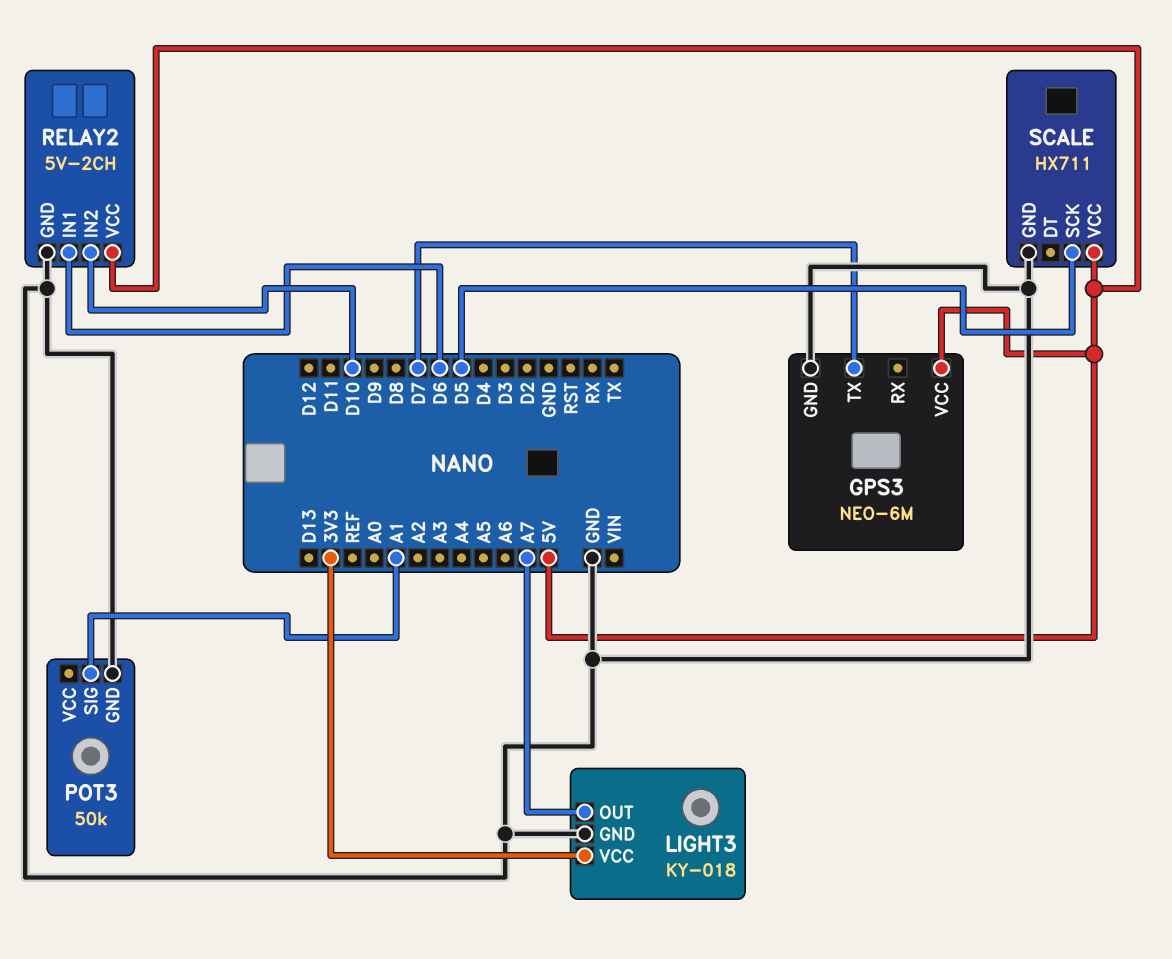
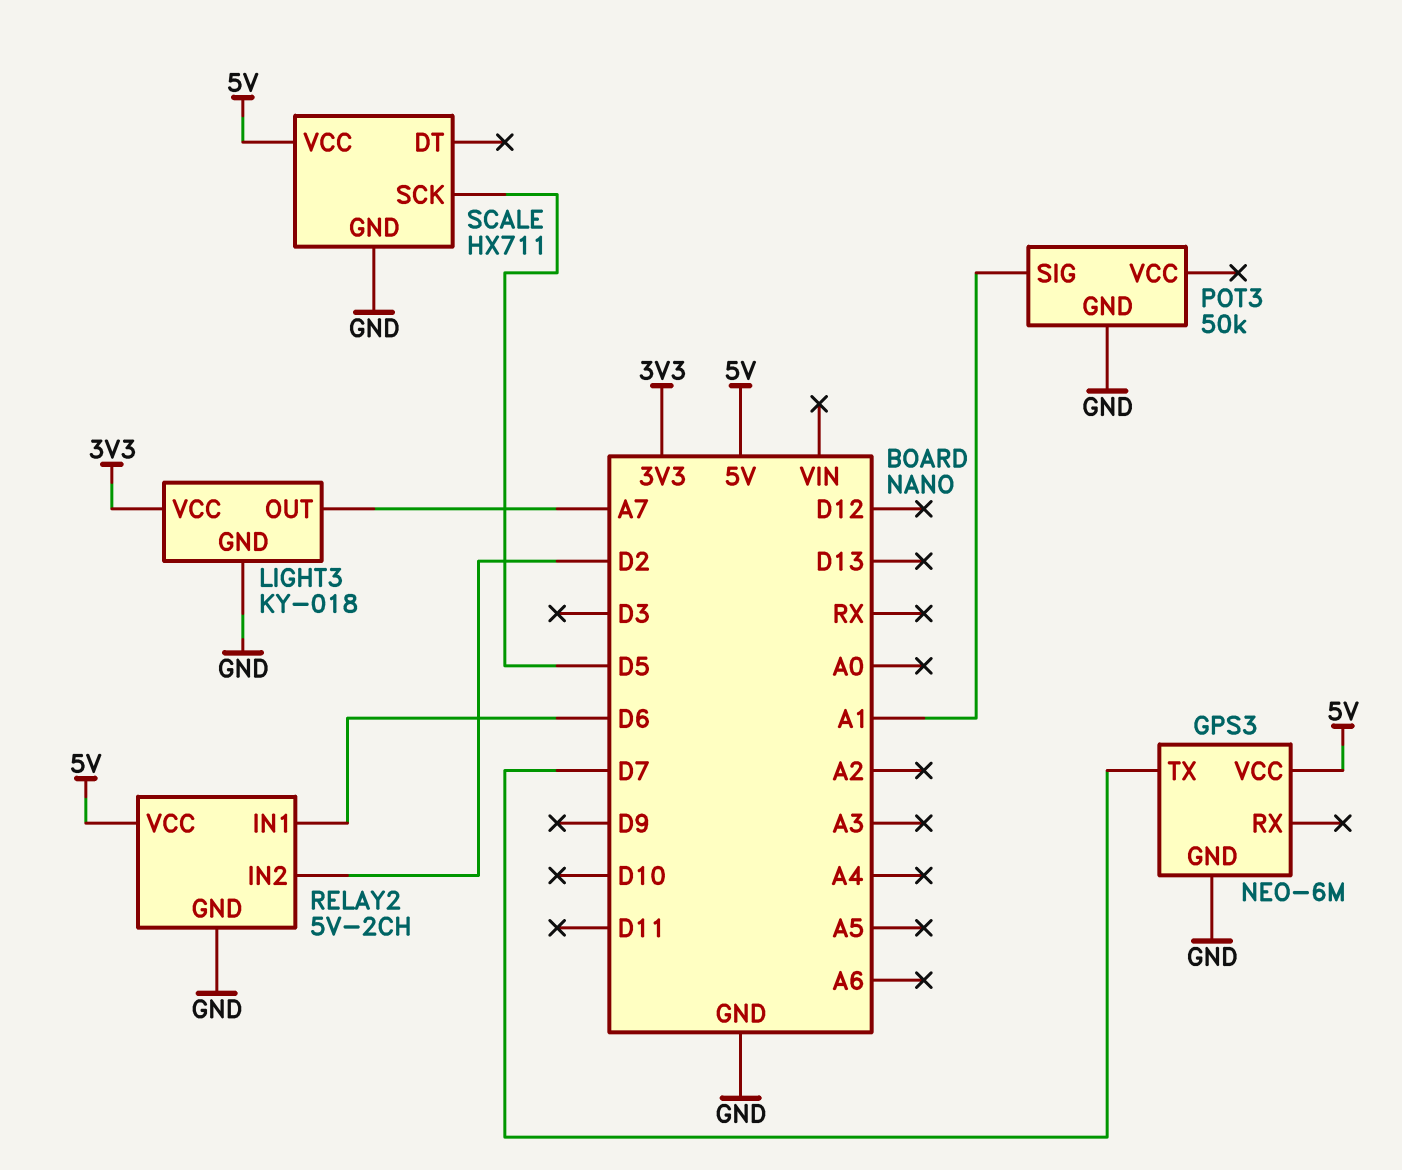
RELAY2 pin IN2: D10 -> D2

